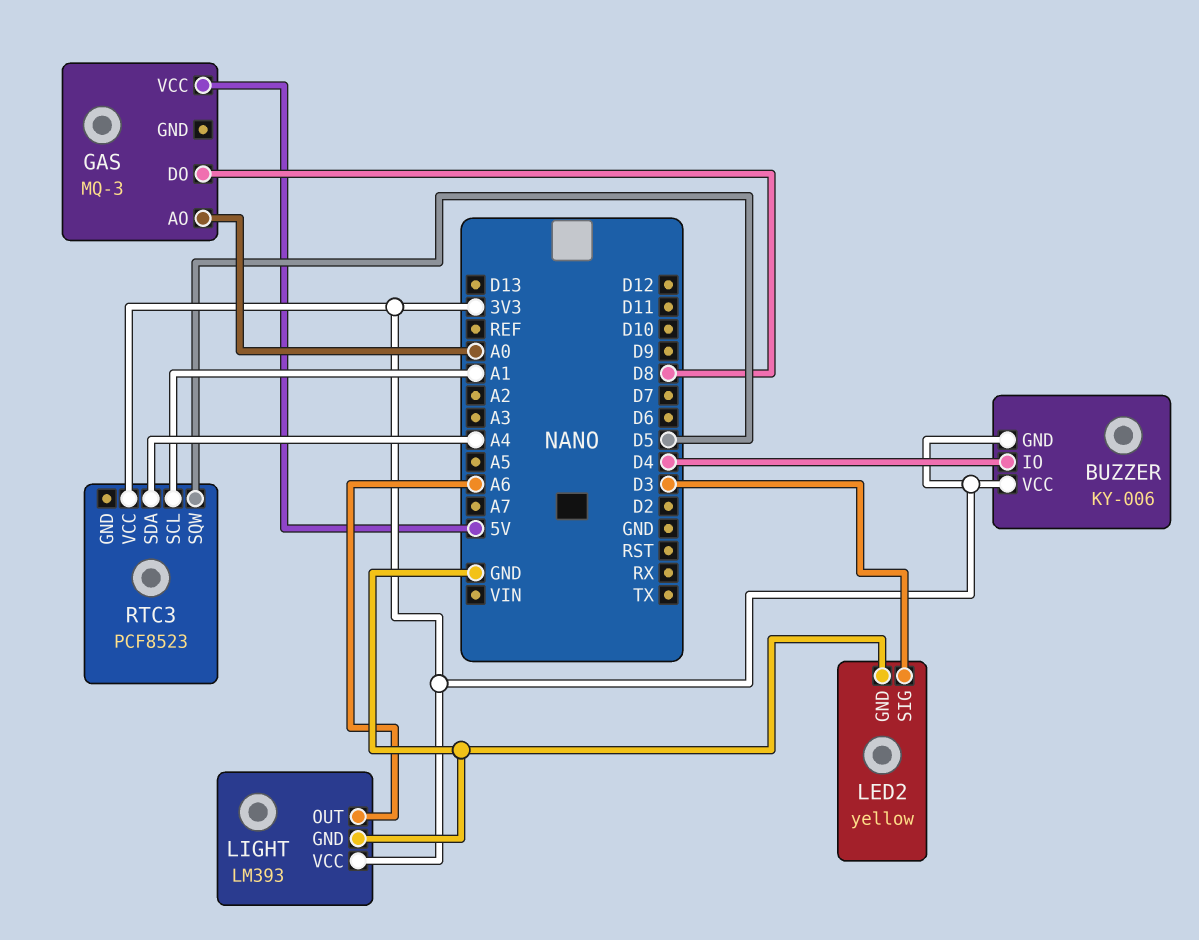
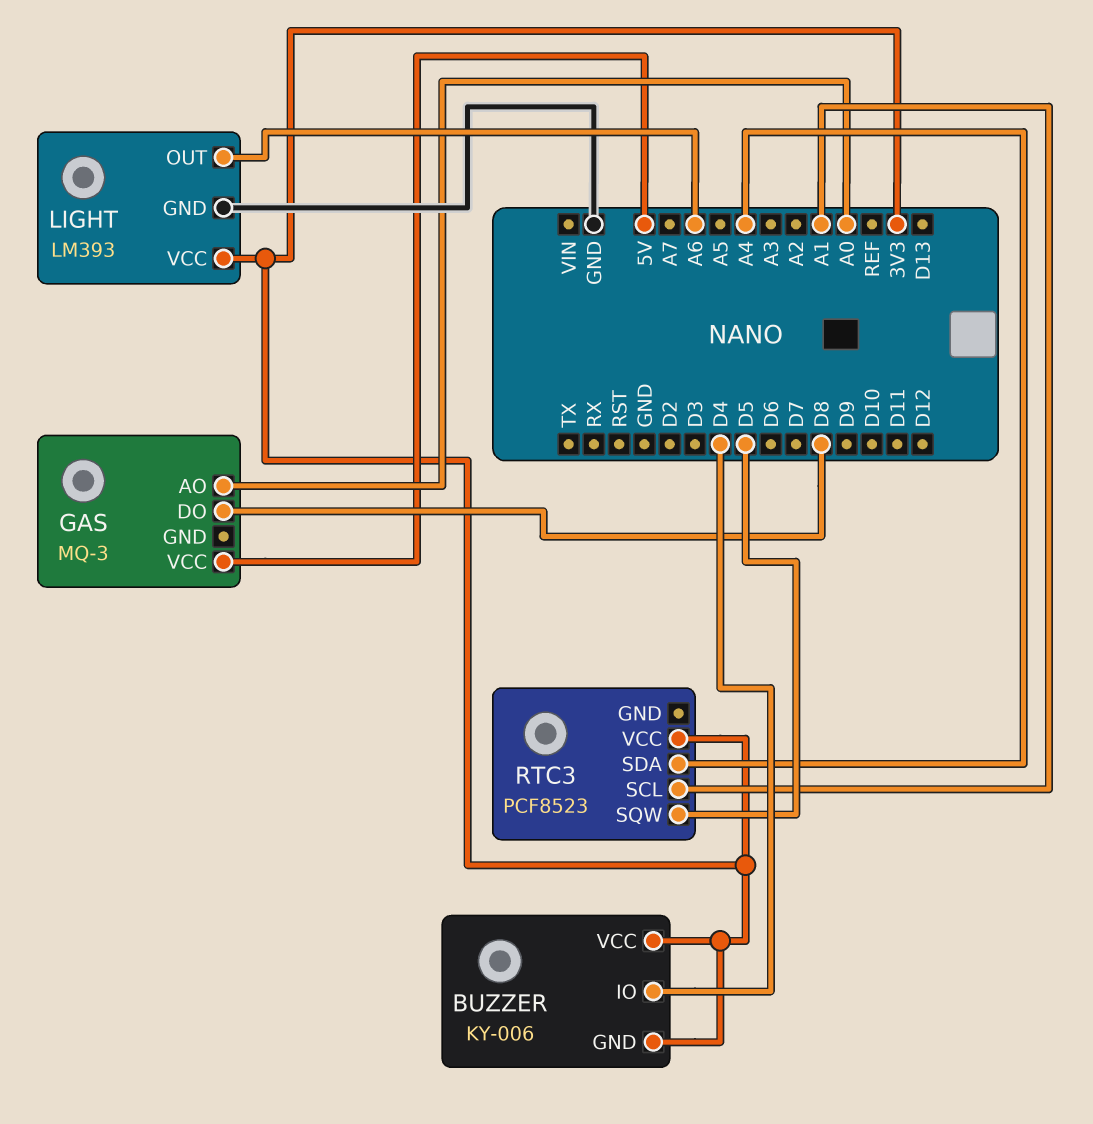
LED2: yellow -> none
LED2 pin GND: GND -> none
LED2 pin SIG: D3 -> none

